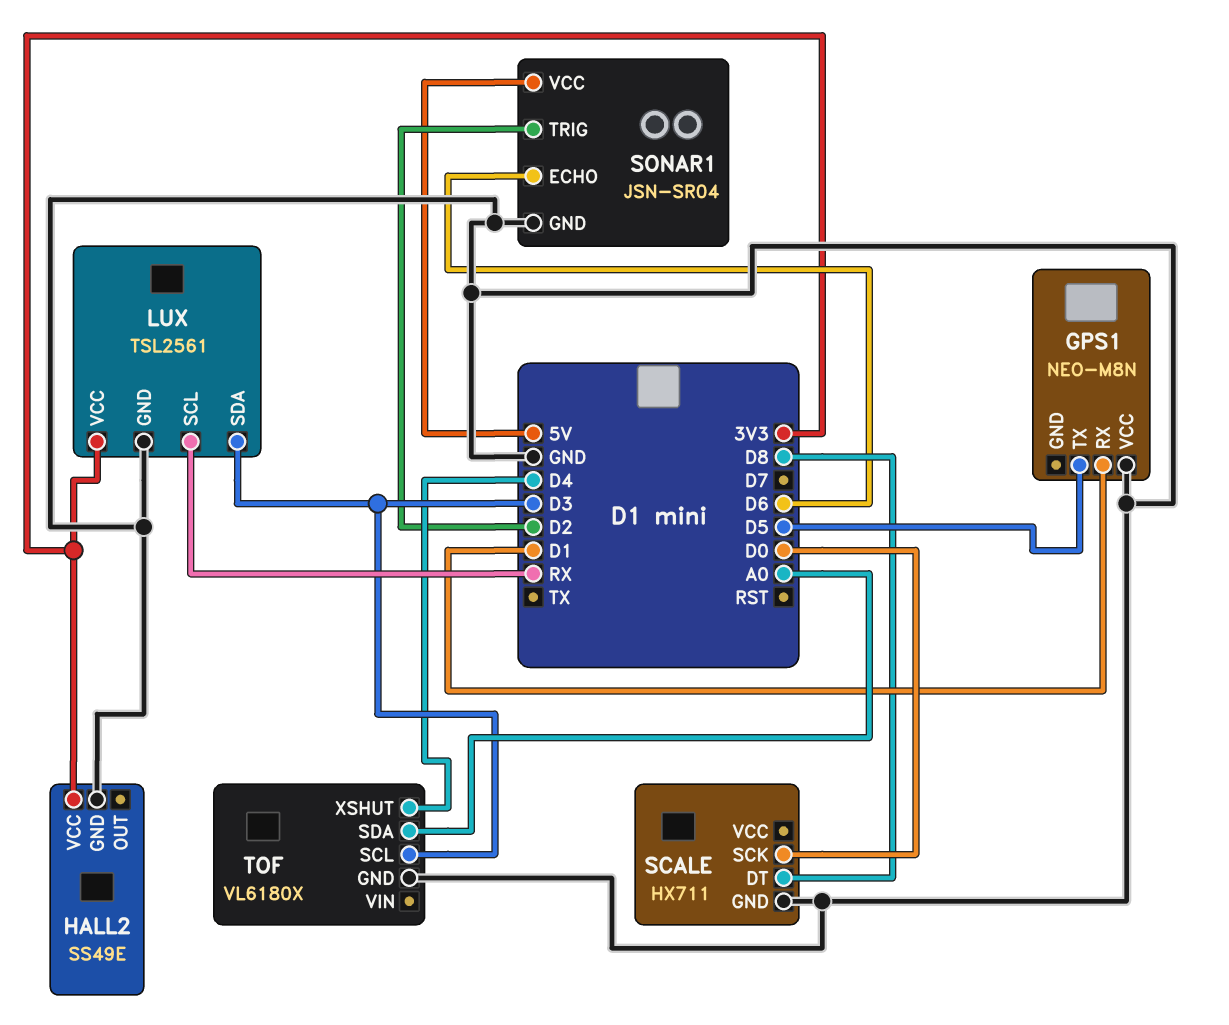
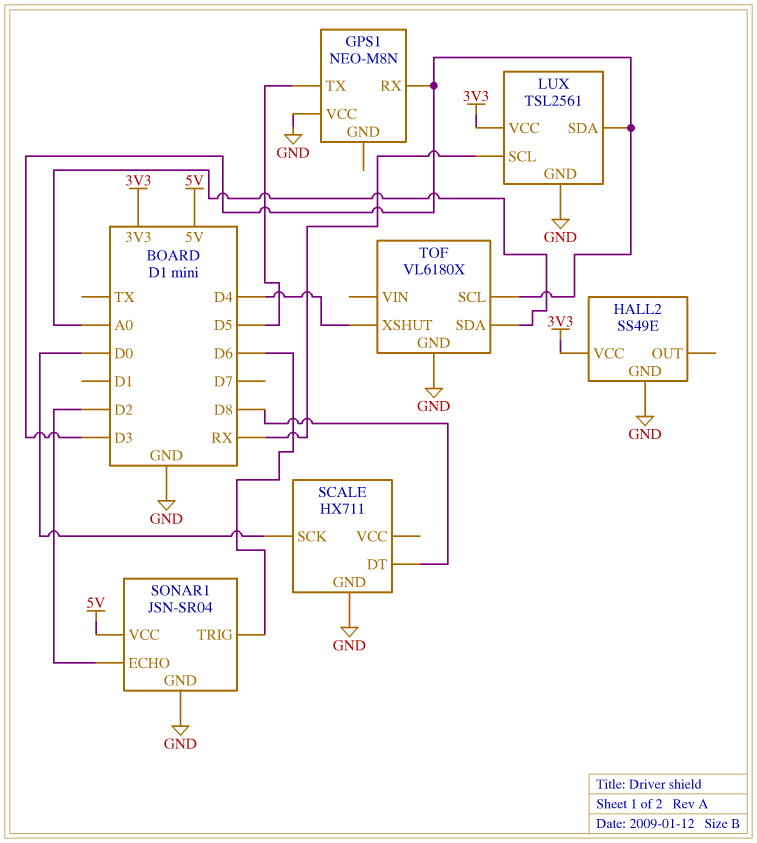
GPS1 pin RX: D1 -> D3
SONAR1 pin ECHO: D6 -> D2
SONAR1 pin TRIG: D2 -> D6

